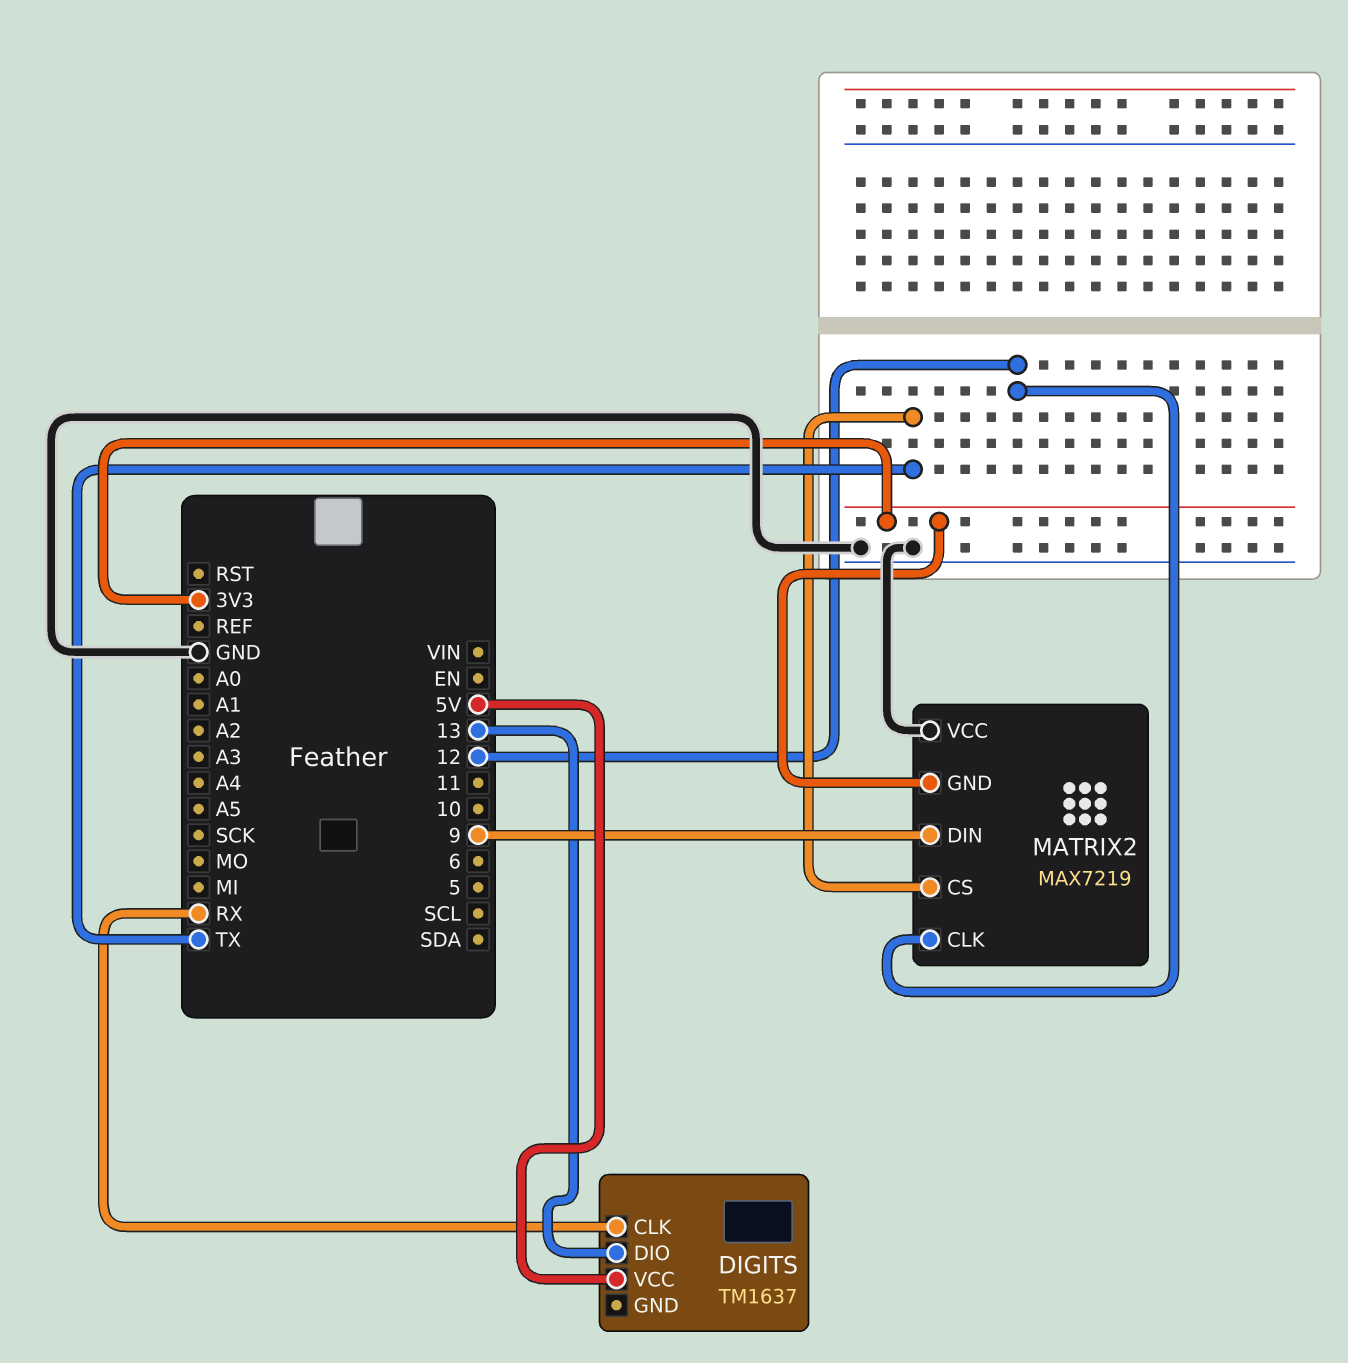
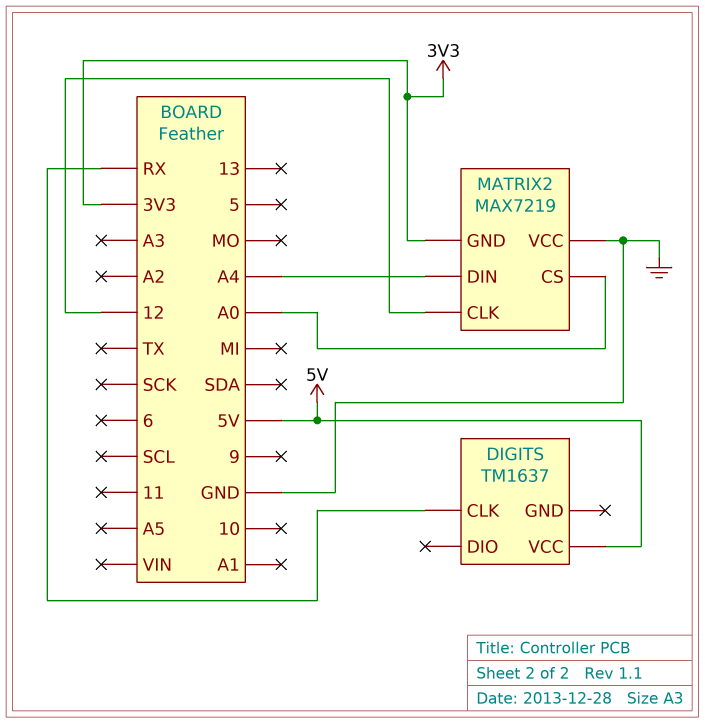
DIGITS pin DIO: 13 -> none
MATRIX2 pin CS: TX -> A0
MATRIX2 pin DIN: 9 -> A4

